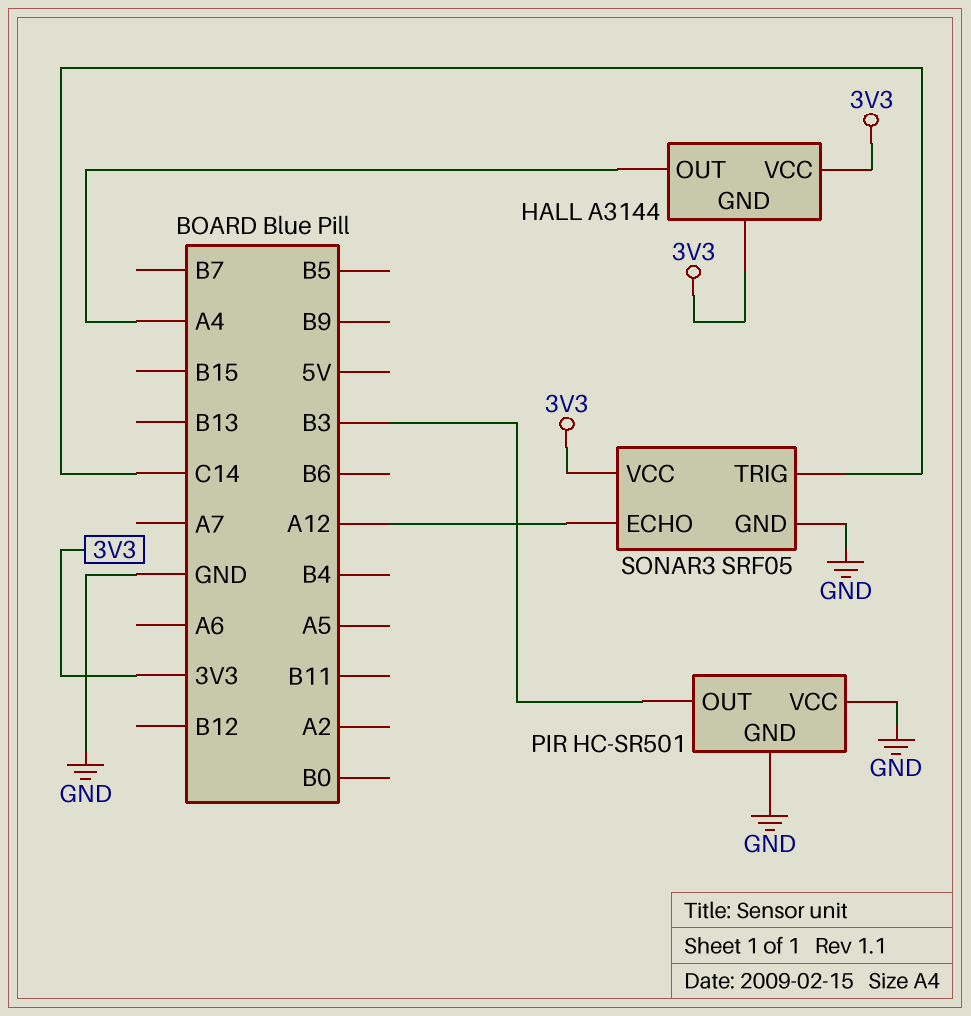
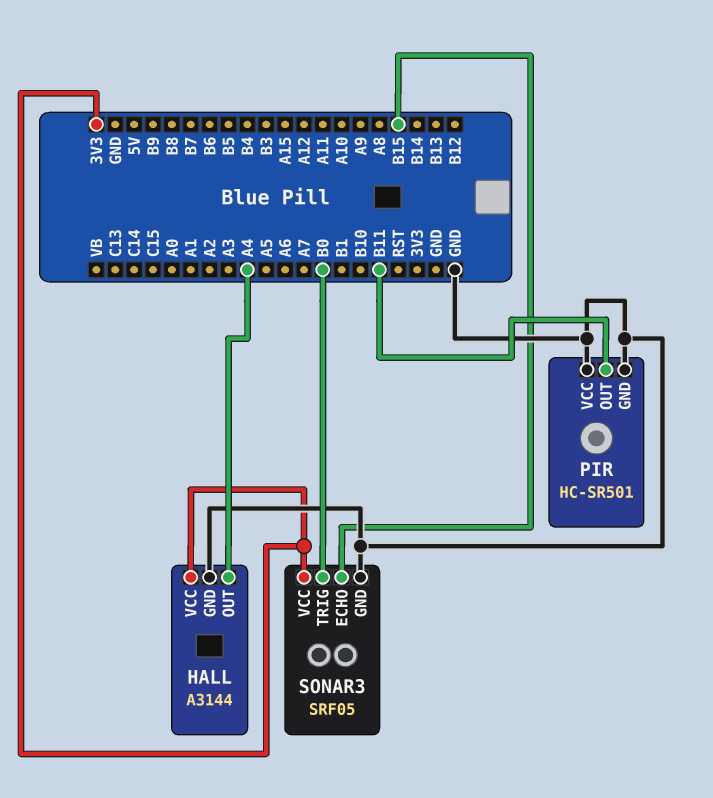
HALL pin GND: 3V3 -> GND
PIR pin OUT: B3 -> B11
SONAR3 pin ECHO: A12 -> B15
SONAR3 pin TRIG: C14 -> B0

